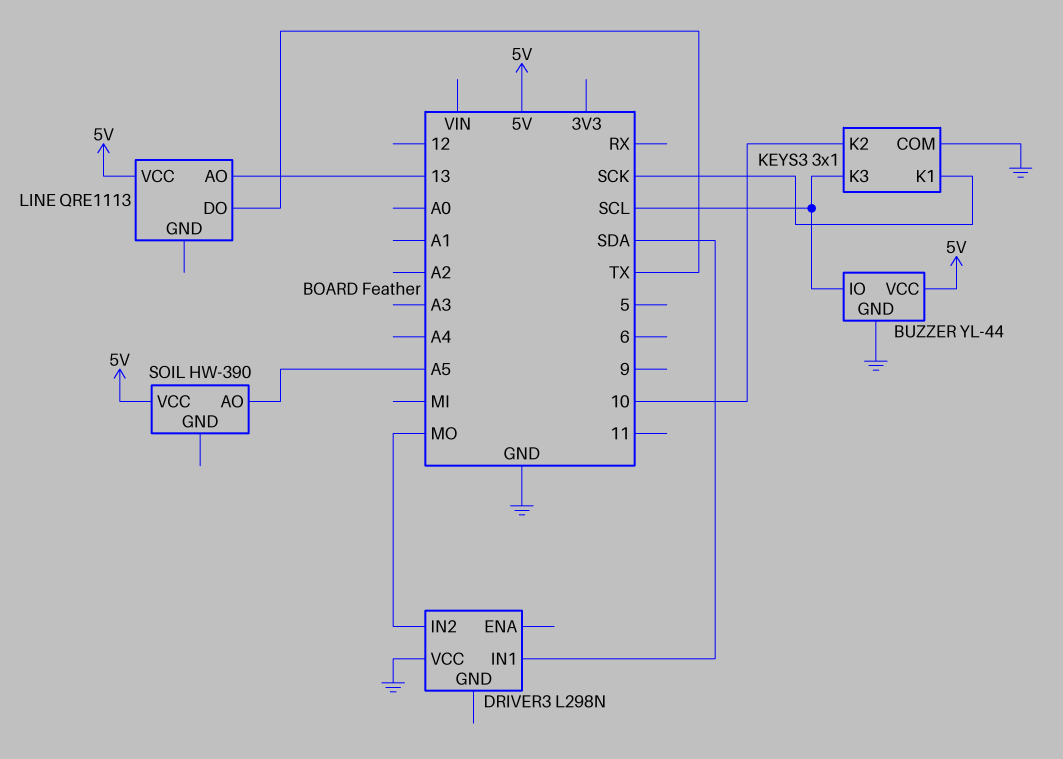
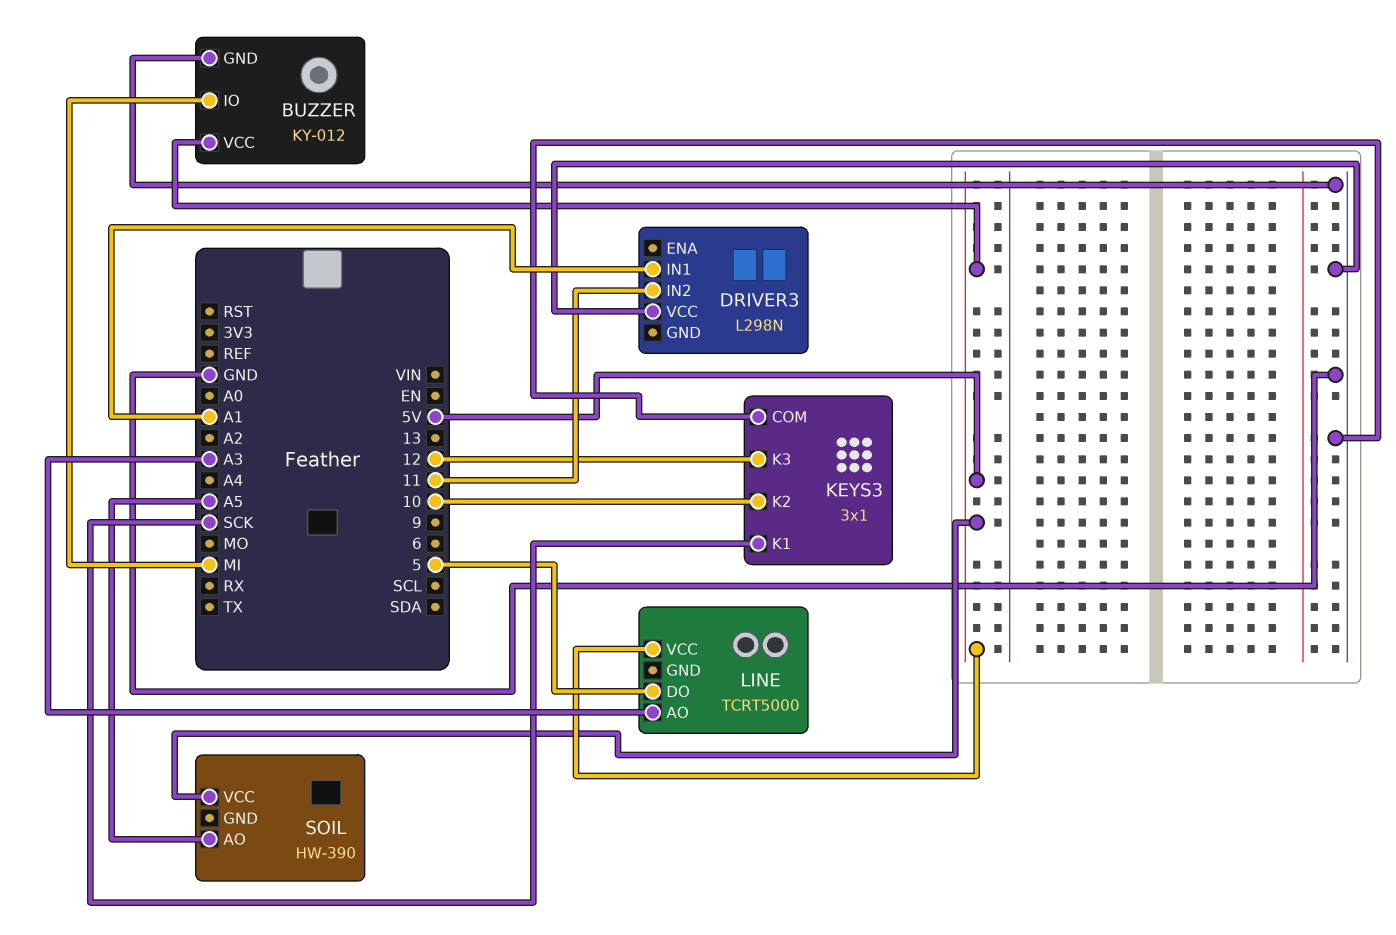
BUZZER: YL-44 -> KY-012
BUZZER pin IO: SCL -> MI
DRIVER3 pin IN1: SDA -> A1
DRIVER3 pin IN2: MO -> 11
KEYS3 pin K3: SCL -> 12
LINE: QRE1113 -> TCRT5000
LINE pin AO: 13 -> A3
LINE pin DO: TX -> 5

